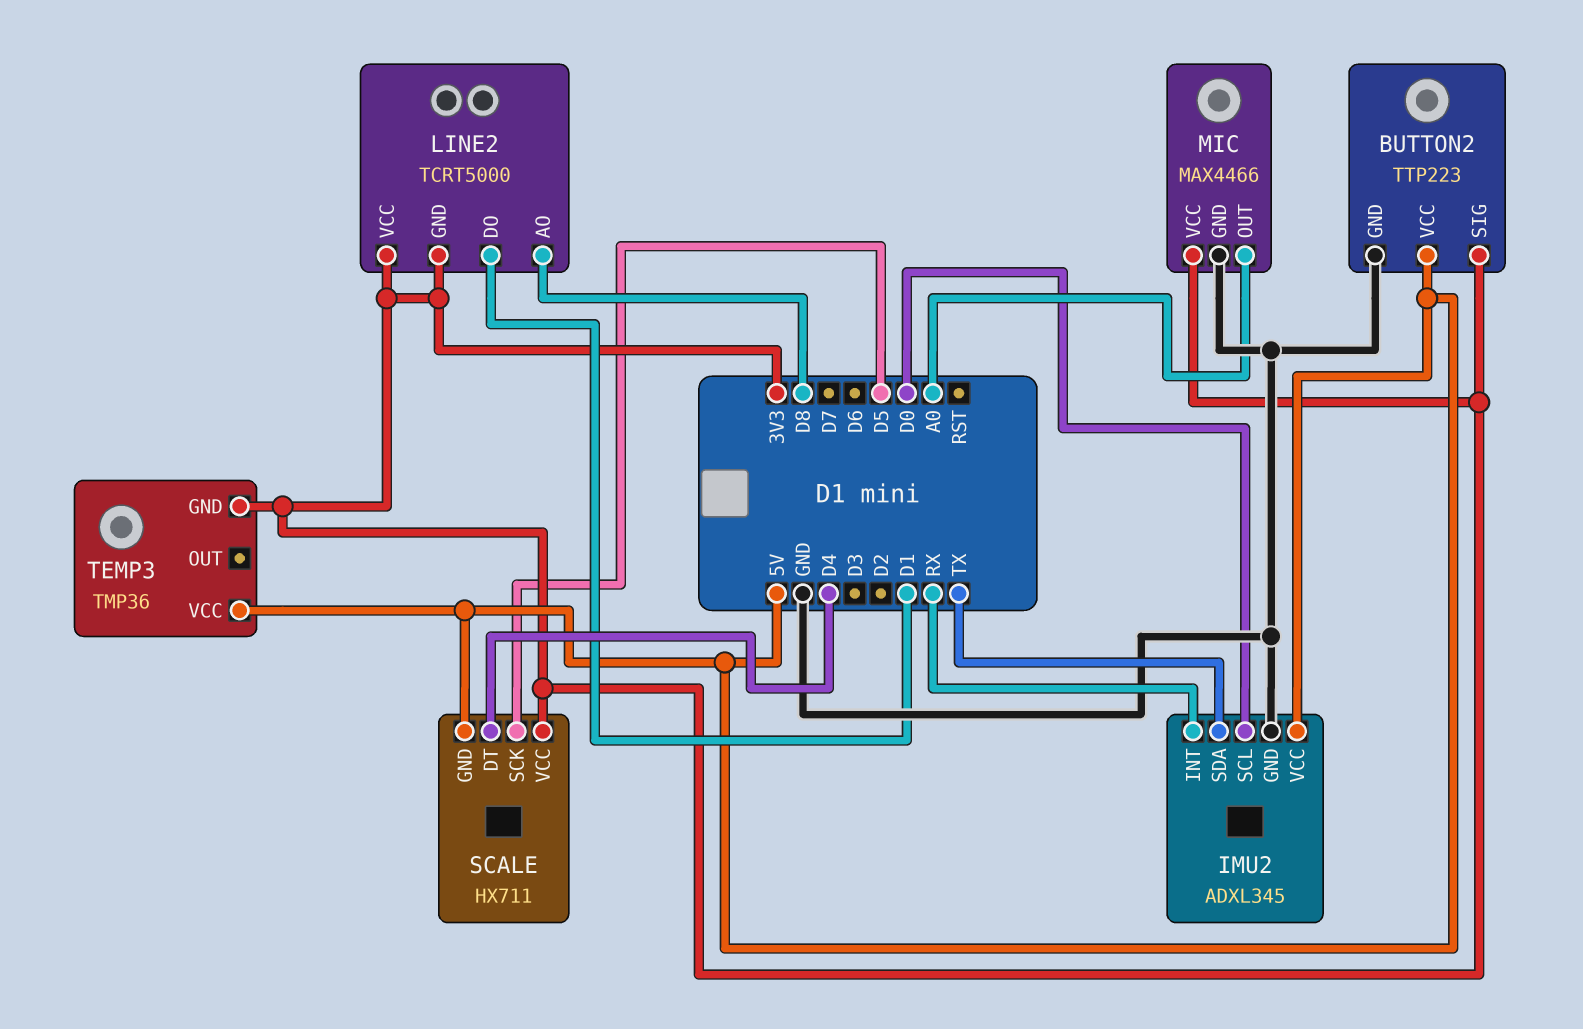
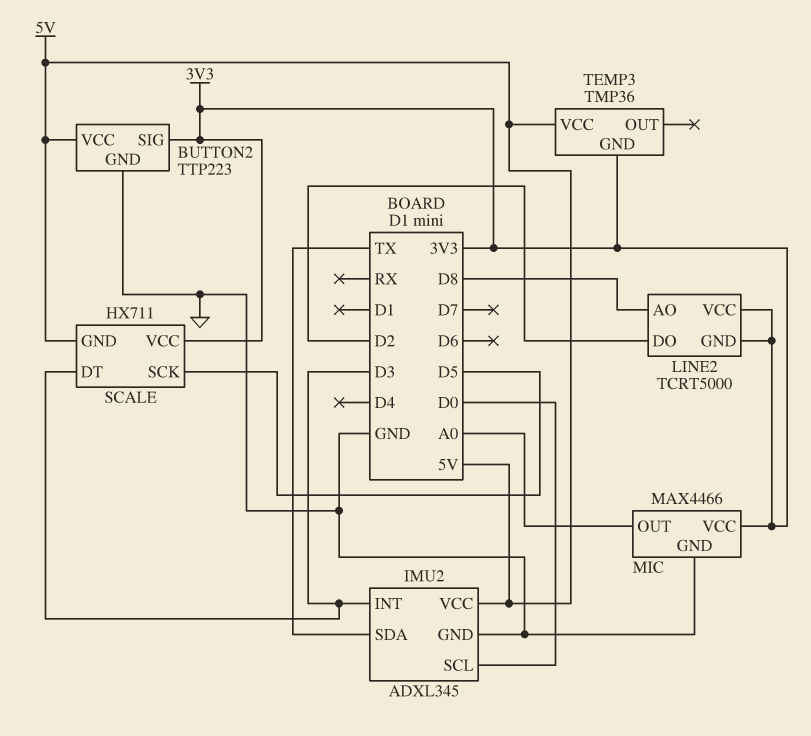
IMU2 pin INT: RX -> D3
LINE2 pin DO: D1 -> D2
SCALE pin DT: D4 -> D3

